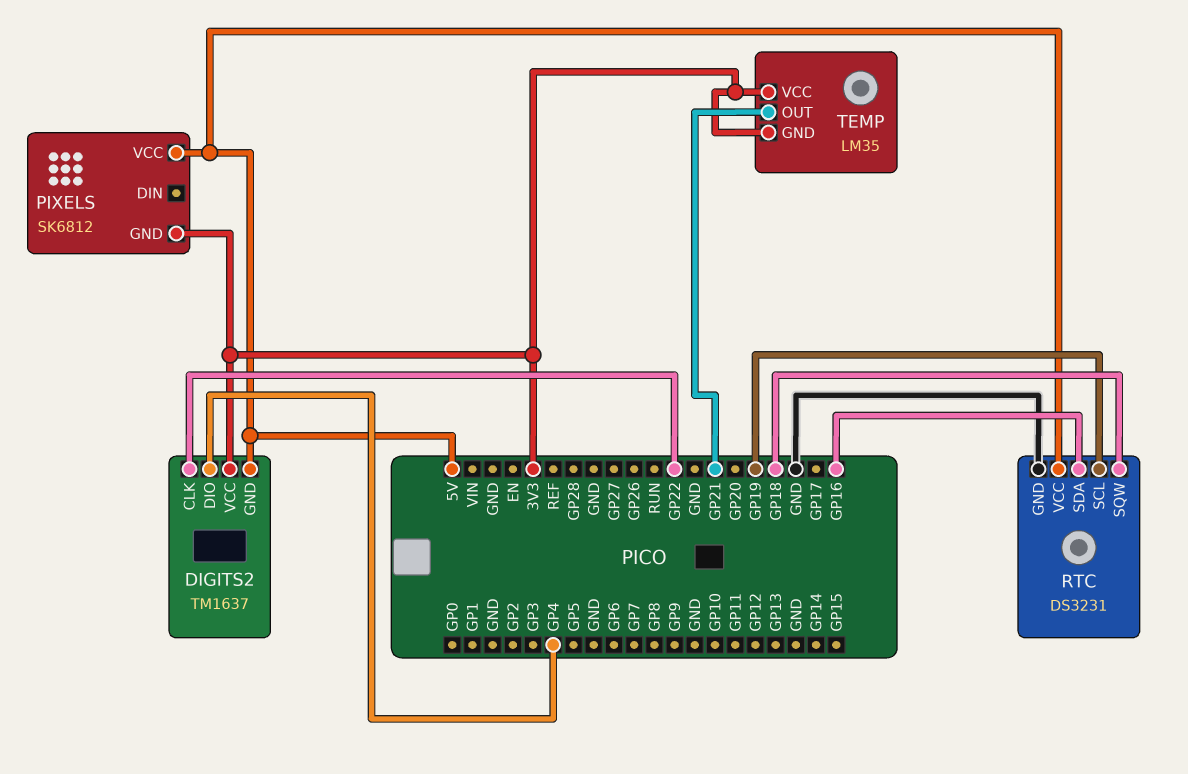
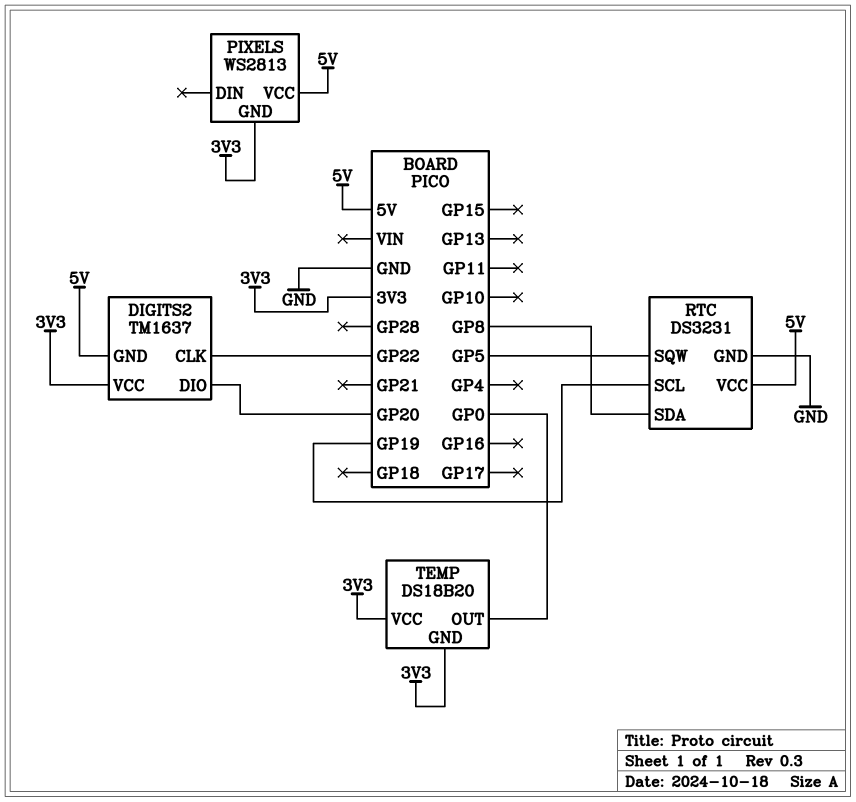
DIGITS2 pin DIO: GP4 -> GP20
PIXELS: SK6812 -> WS2813
RTC pin SDA: GP16 -> GP8
RTC pin SQW: GP18 -> GP5
TEMP: LM35 -> DS18B20
TEMP pin OUT: GP21 -> GP0

